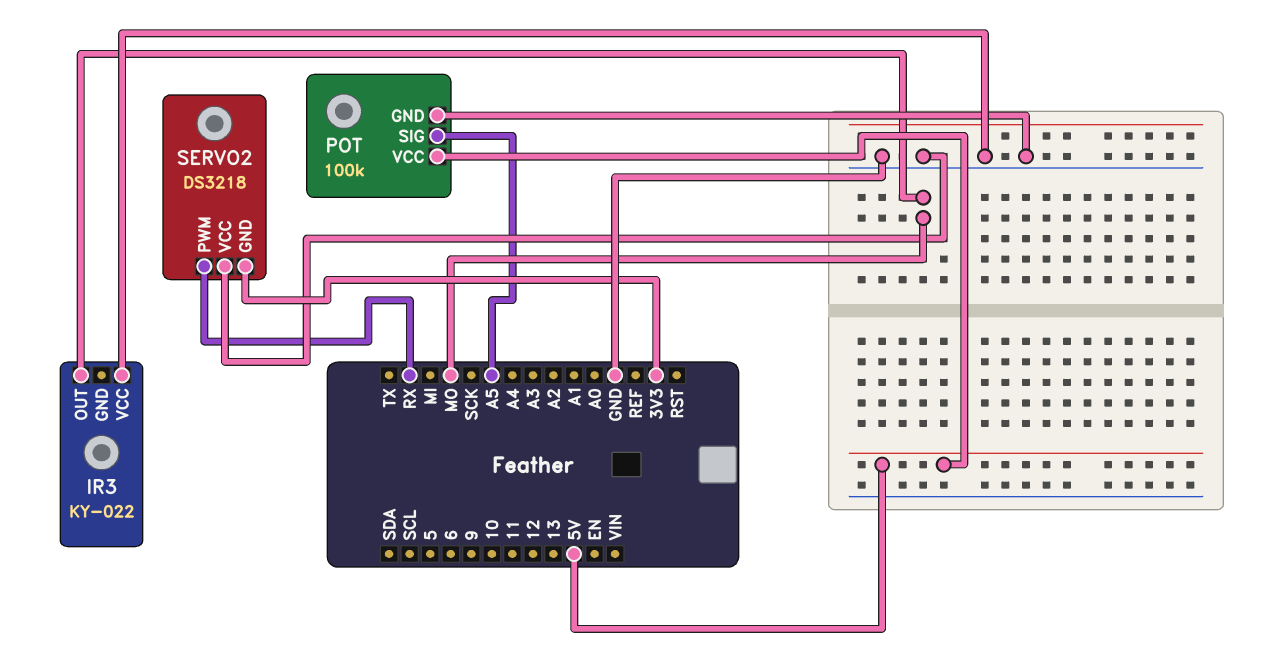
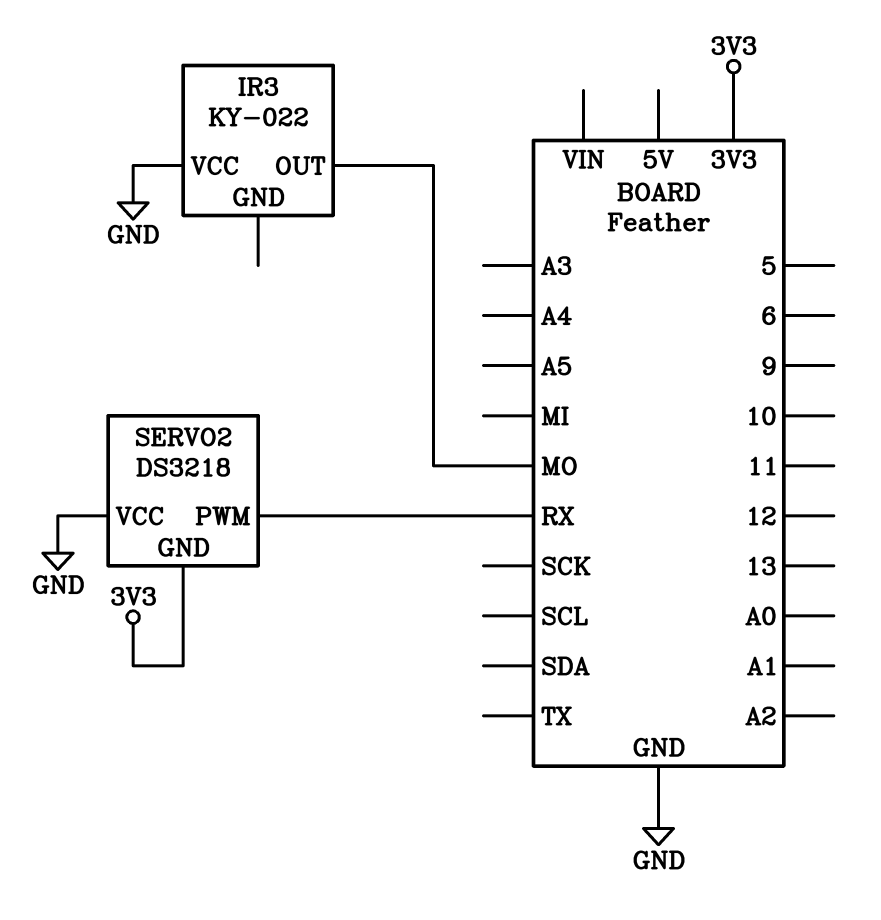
POT: 100k -> none
POT pin GND: GND -> none
POT pin SIG: A5 -> none
POT pin VCC: 5V -> none

